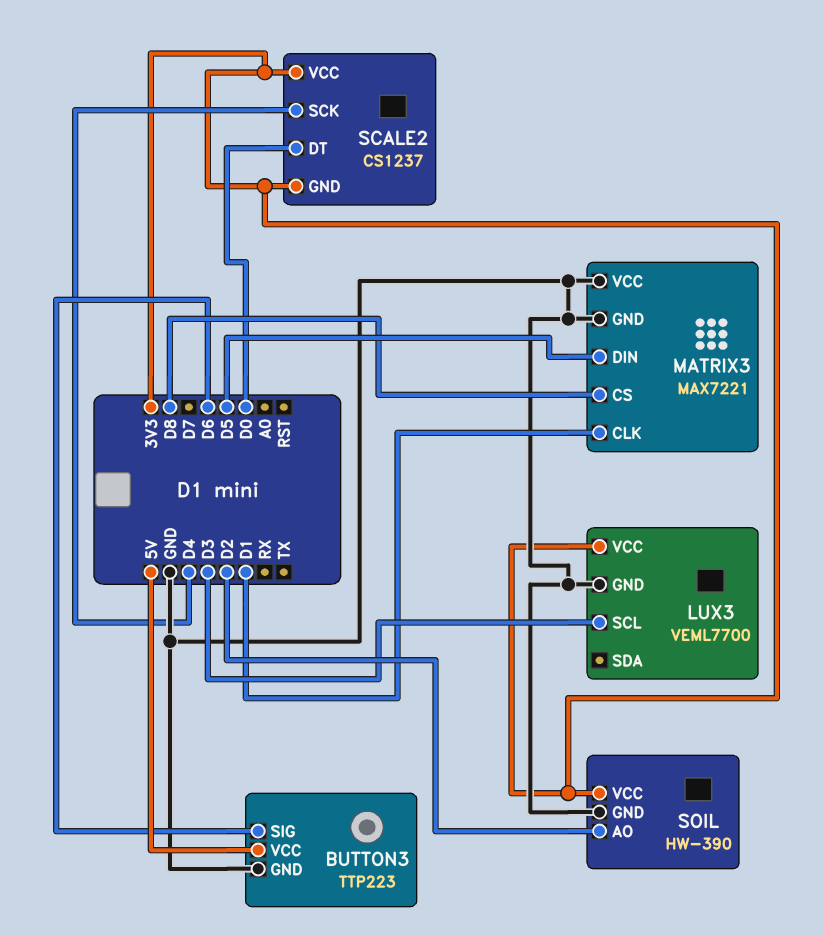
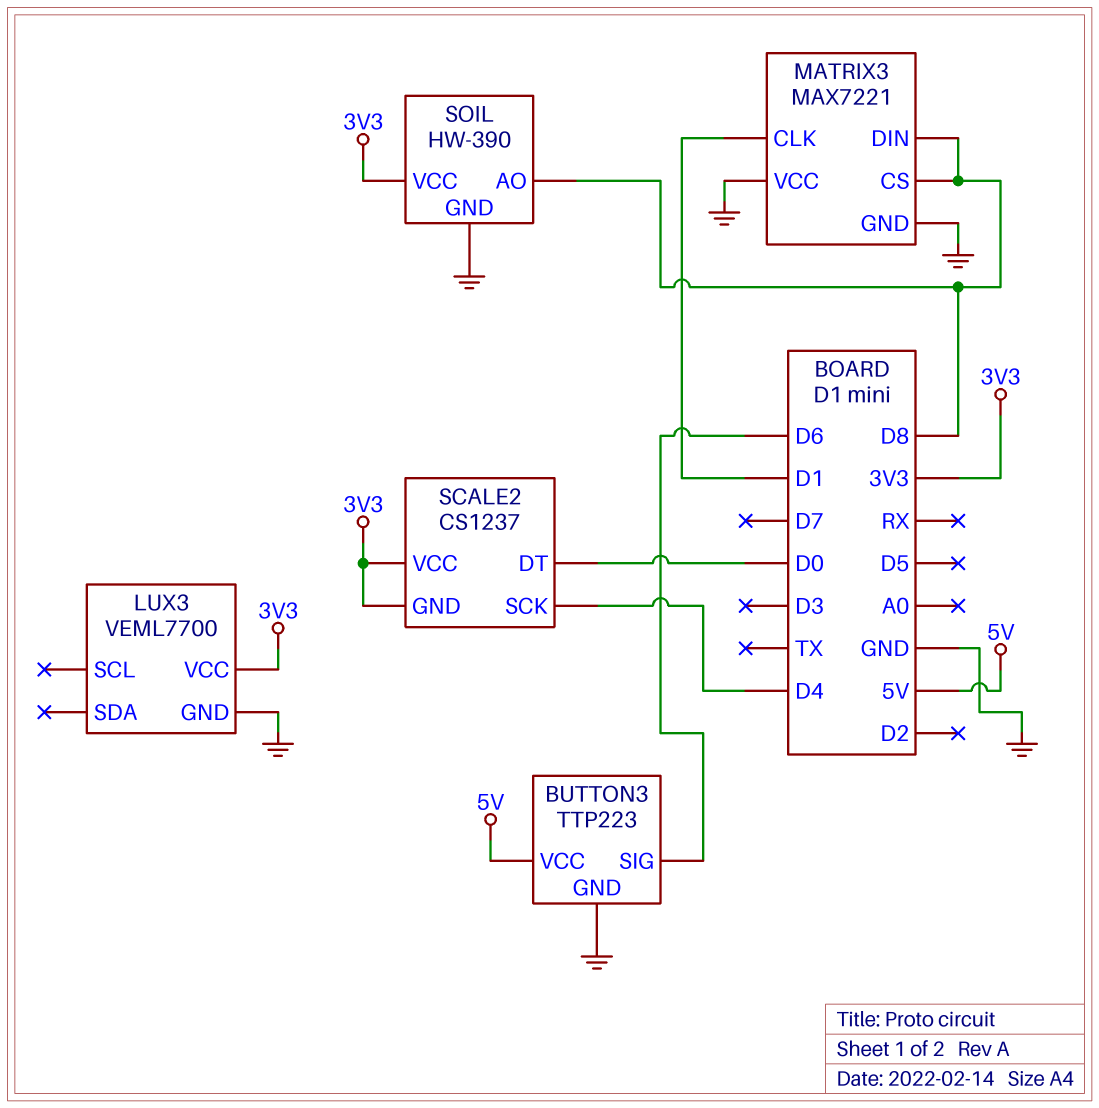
LUX3 pin SCL: D3 -> none
MATRIX3 pin DIN: D5 -> D8
SOIL pin AO: D2 -> D8

